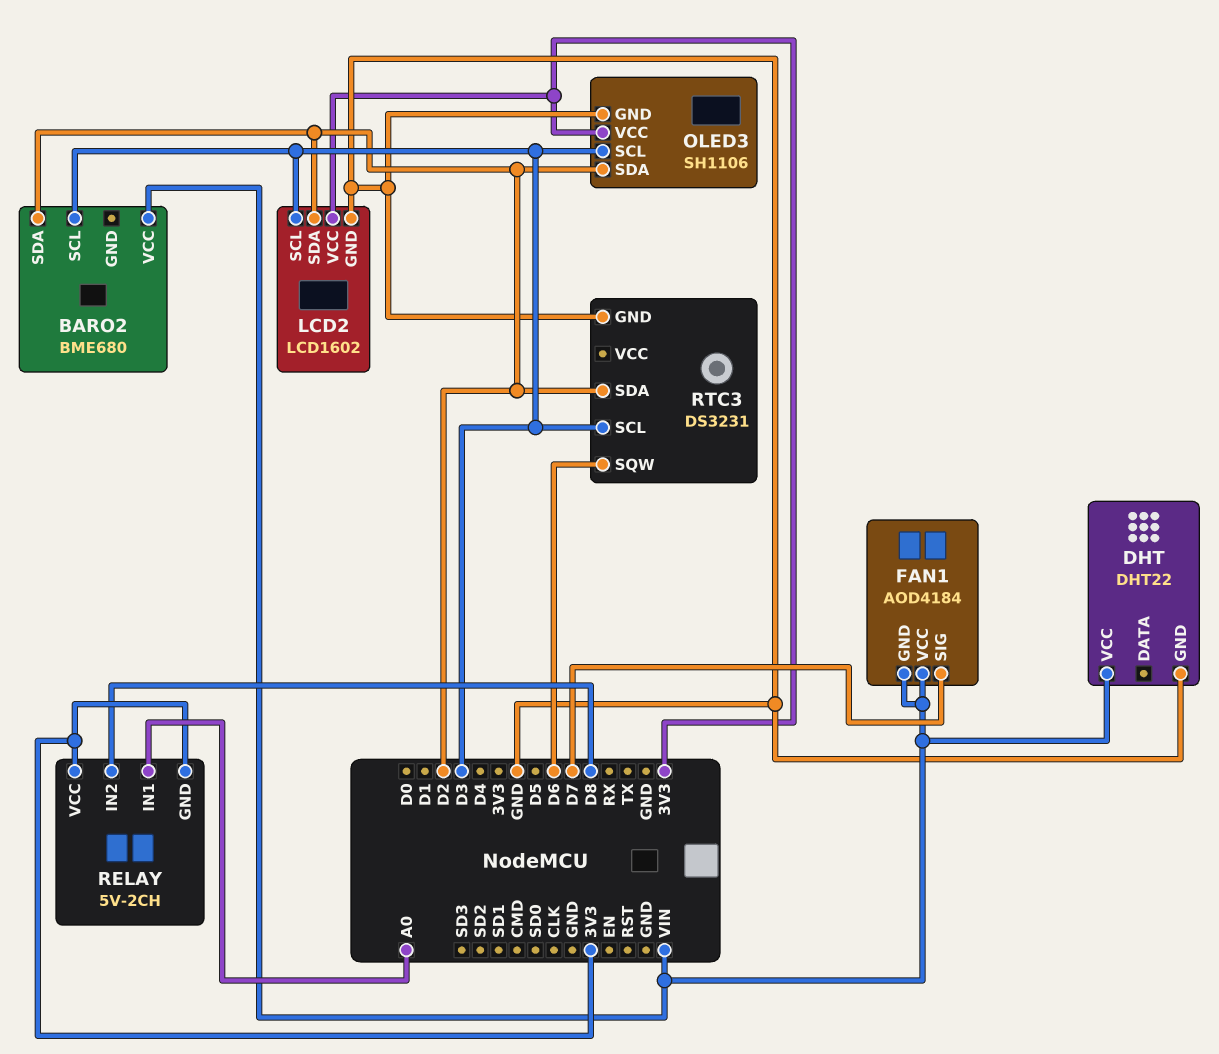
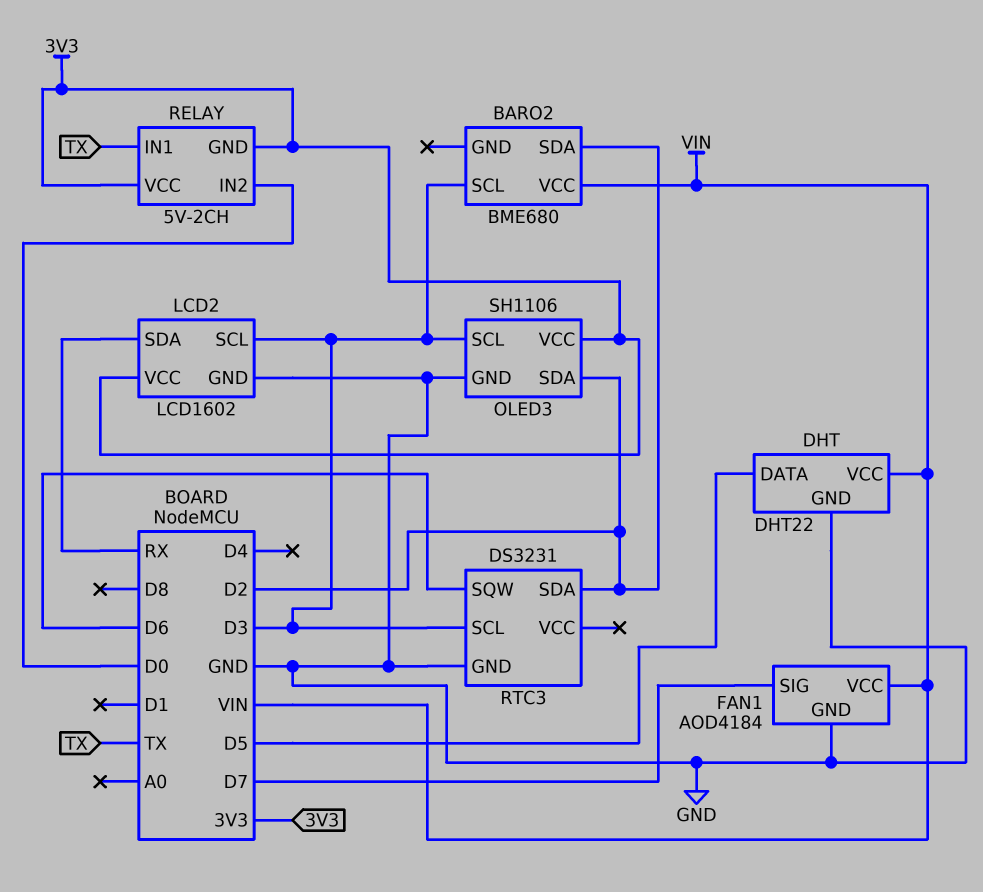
DHT pin DATA: none -> D5
FAN1 pin GND: VIN -> GND
LCD2 pin SDA: D2 -> RX
RELAY pin IN1: A0 -> TX
RELAY pin IN2: D8 -> D0

